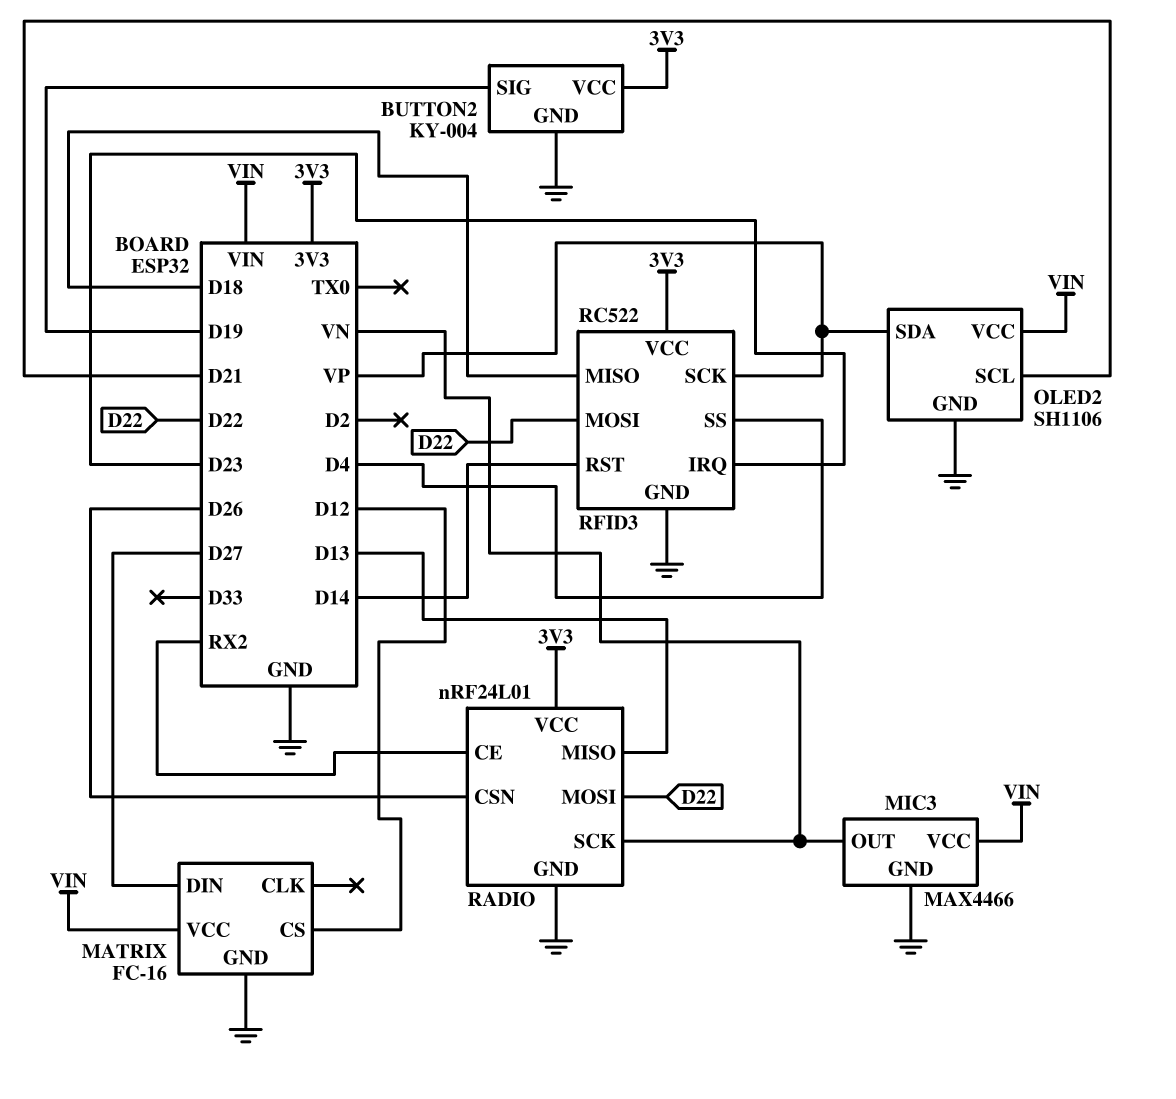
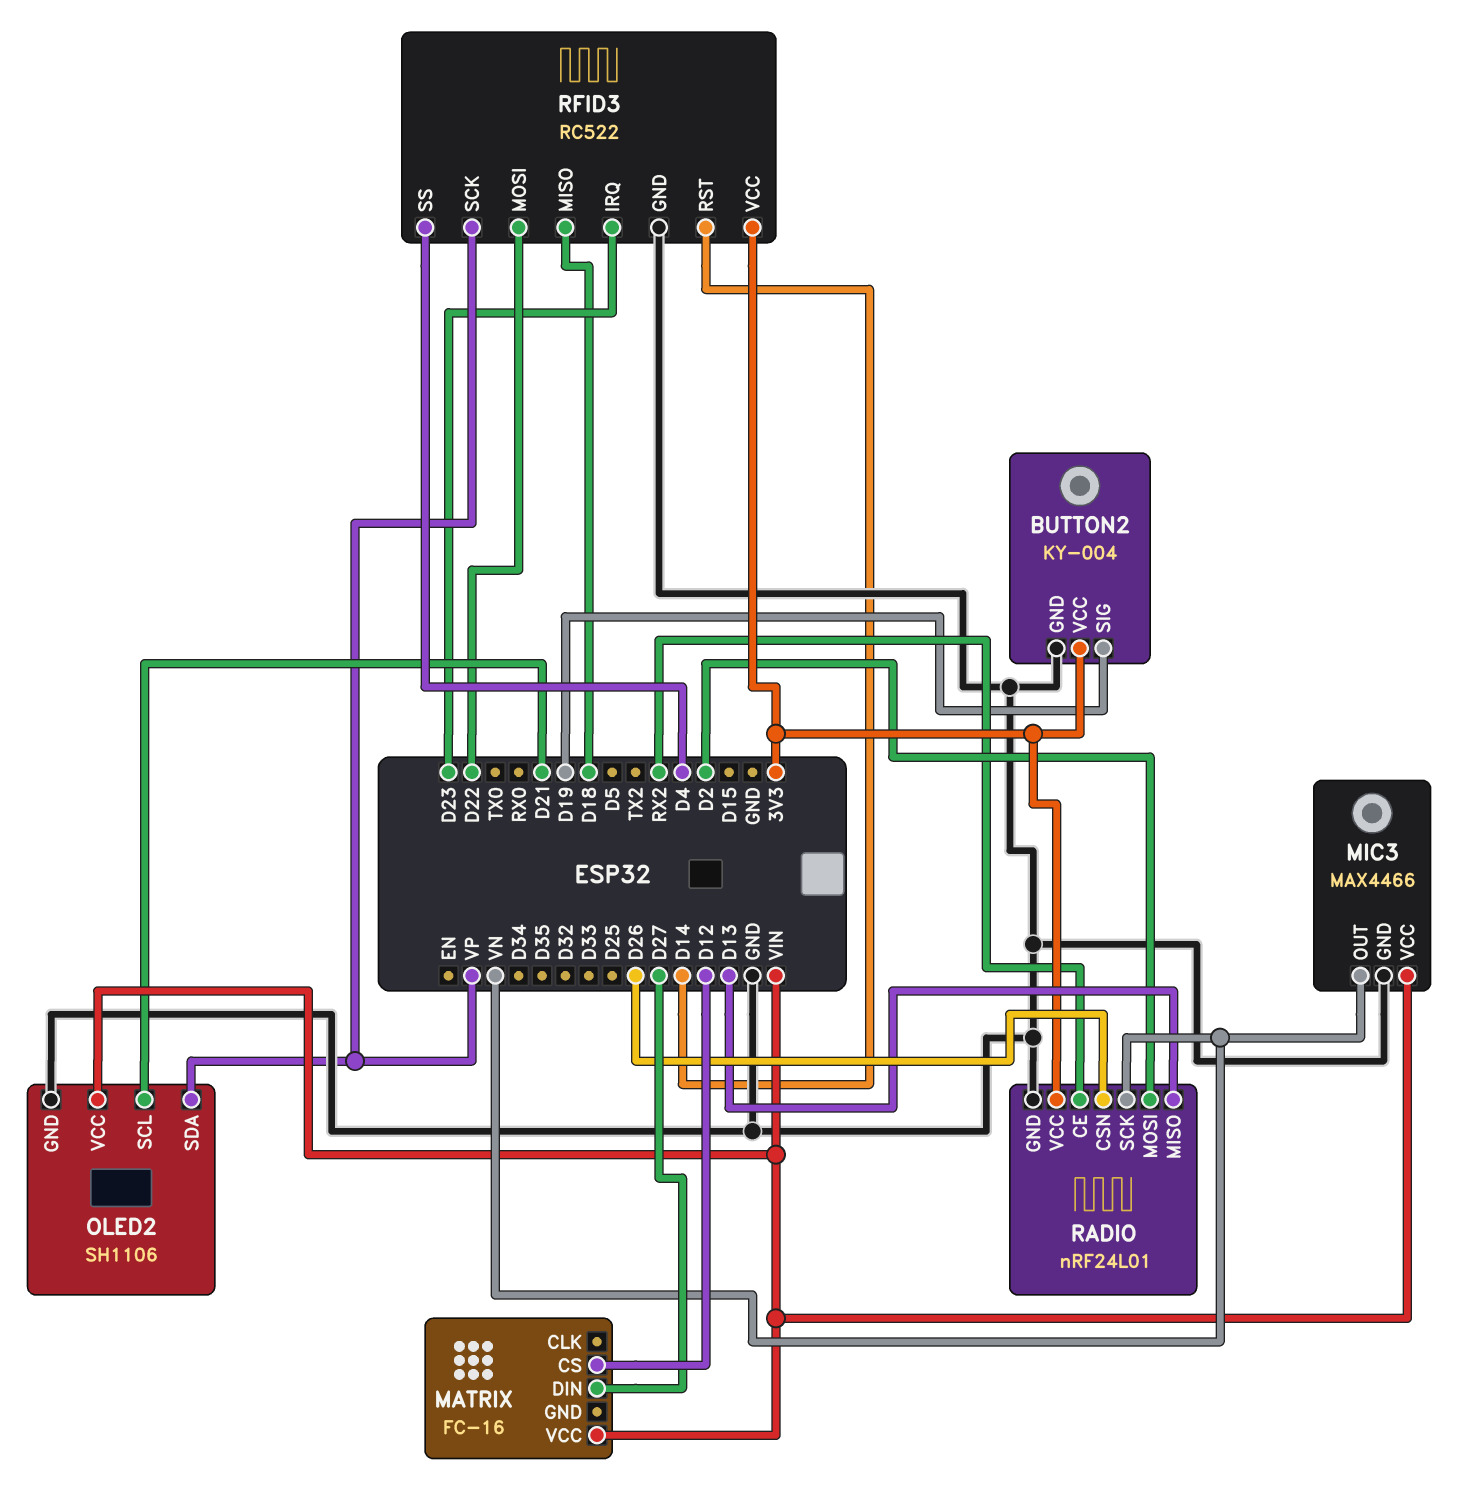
MATRIX pin GND: GND -> none
RADIO pin MOSI: D22 -> D2

